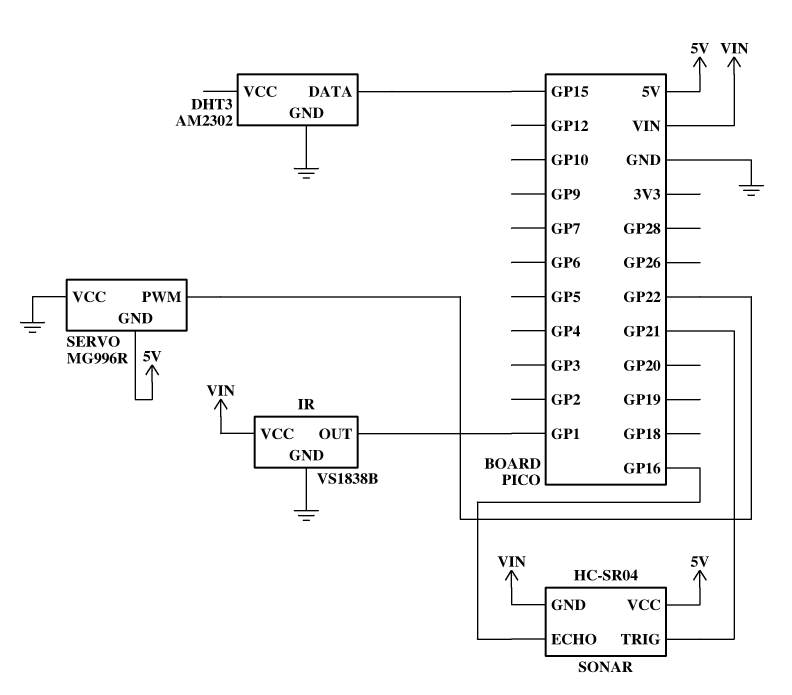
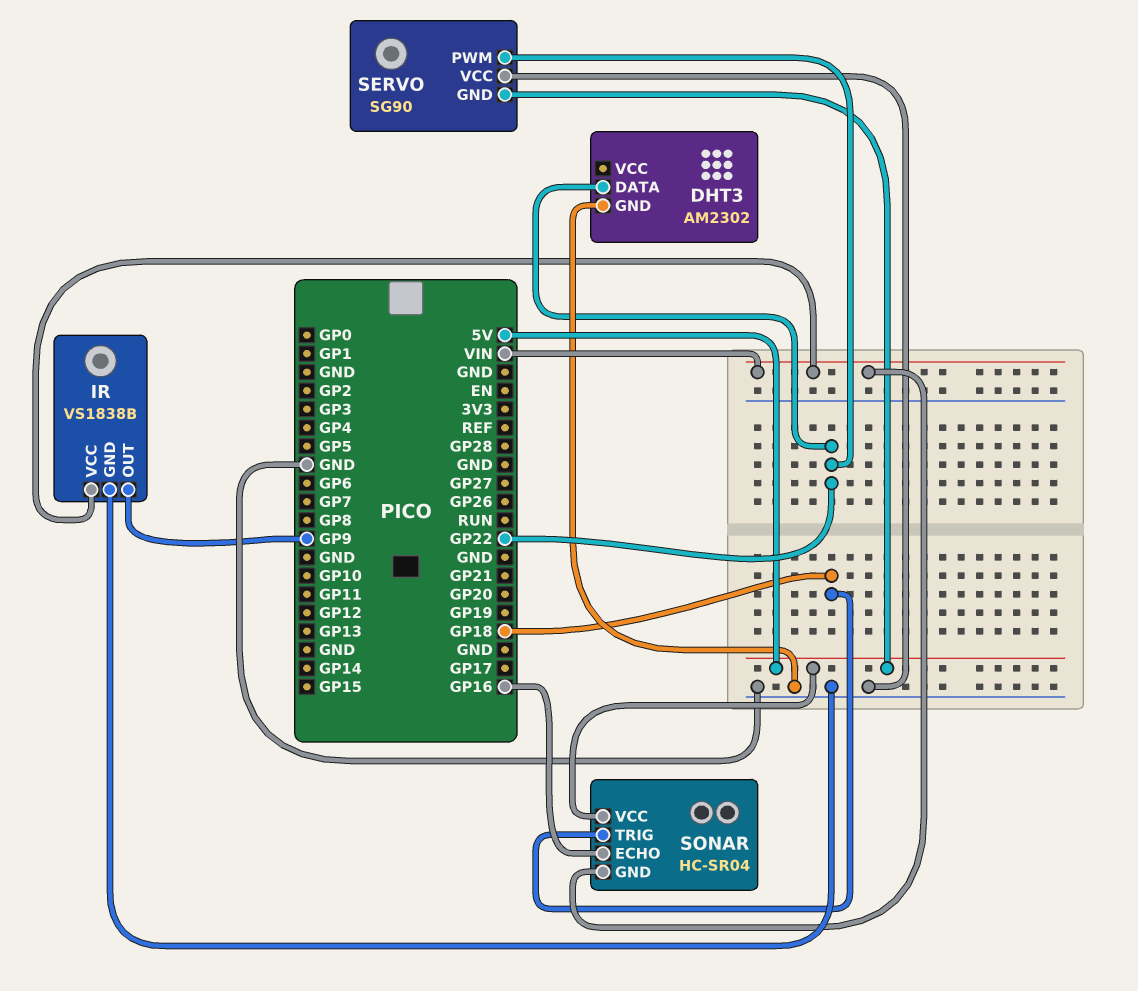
DHT3 pin DATA: GP15 -> GP22
IR pin OUT: GP1 -> GP9
SERVO: MG996R -> SG90
SONAR pin TRIG: GP21 -> GP18

